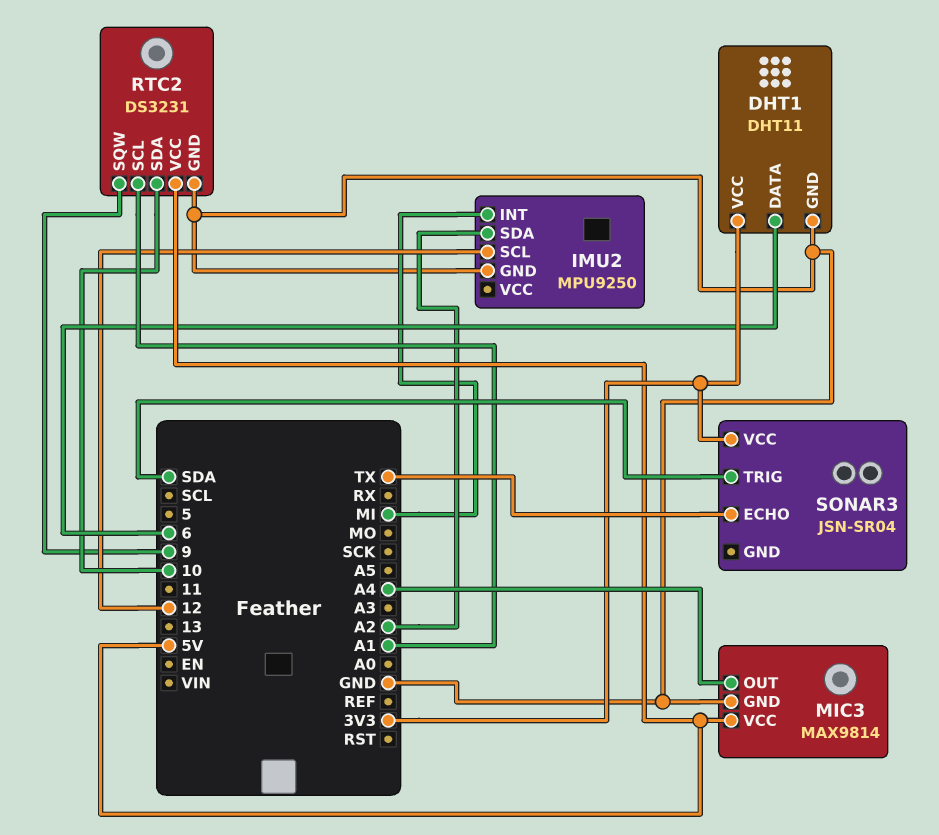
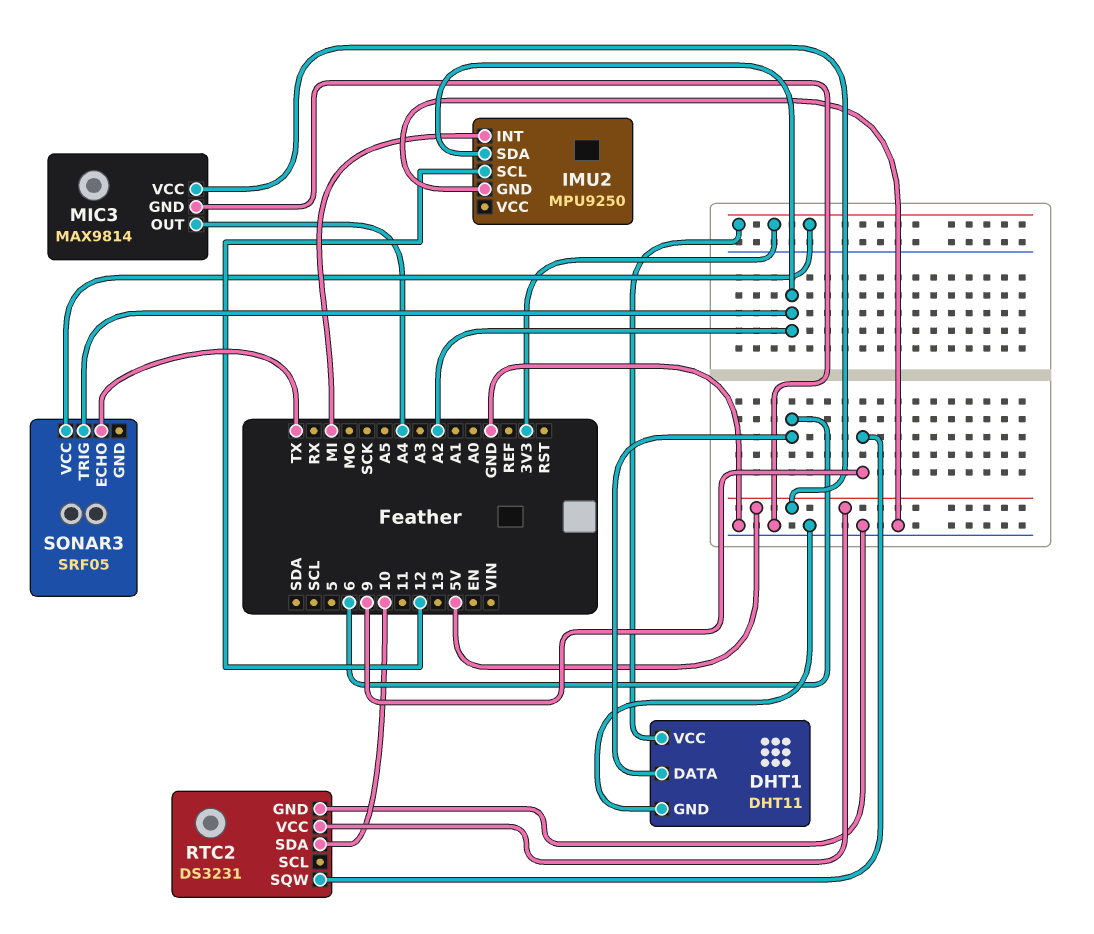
RTC2 pin SCL: A1 -> none
SONAR3: JSN-SR04 -> SRF05
SONAR3 pin TRIG: SDA -> A2

